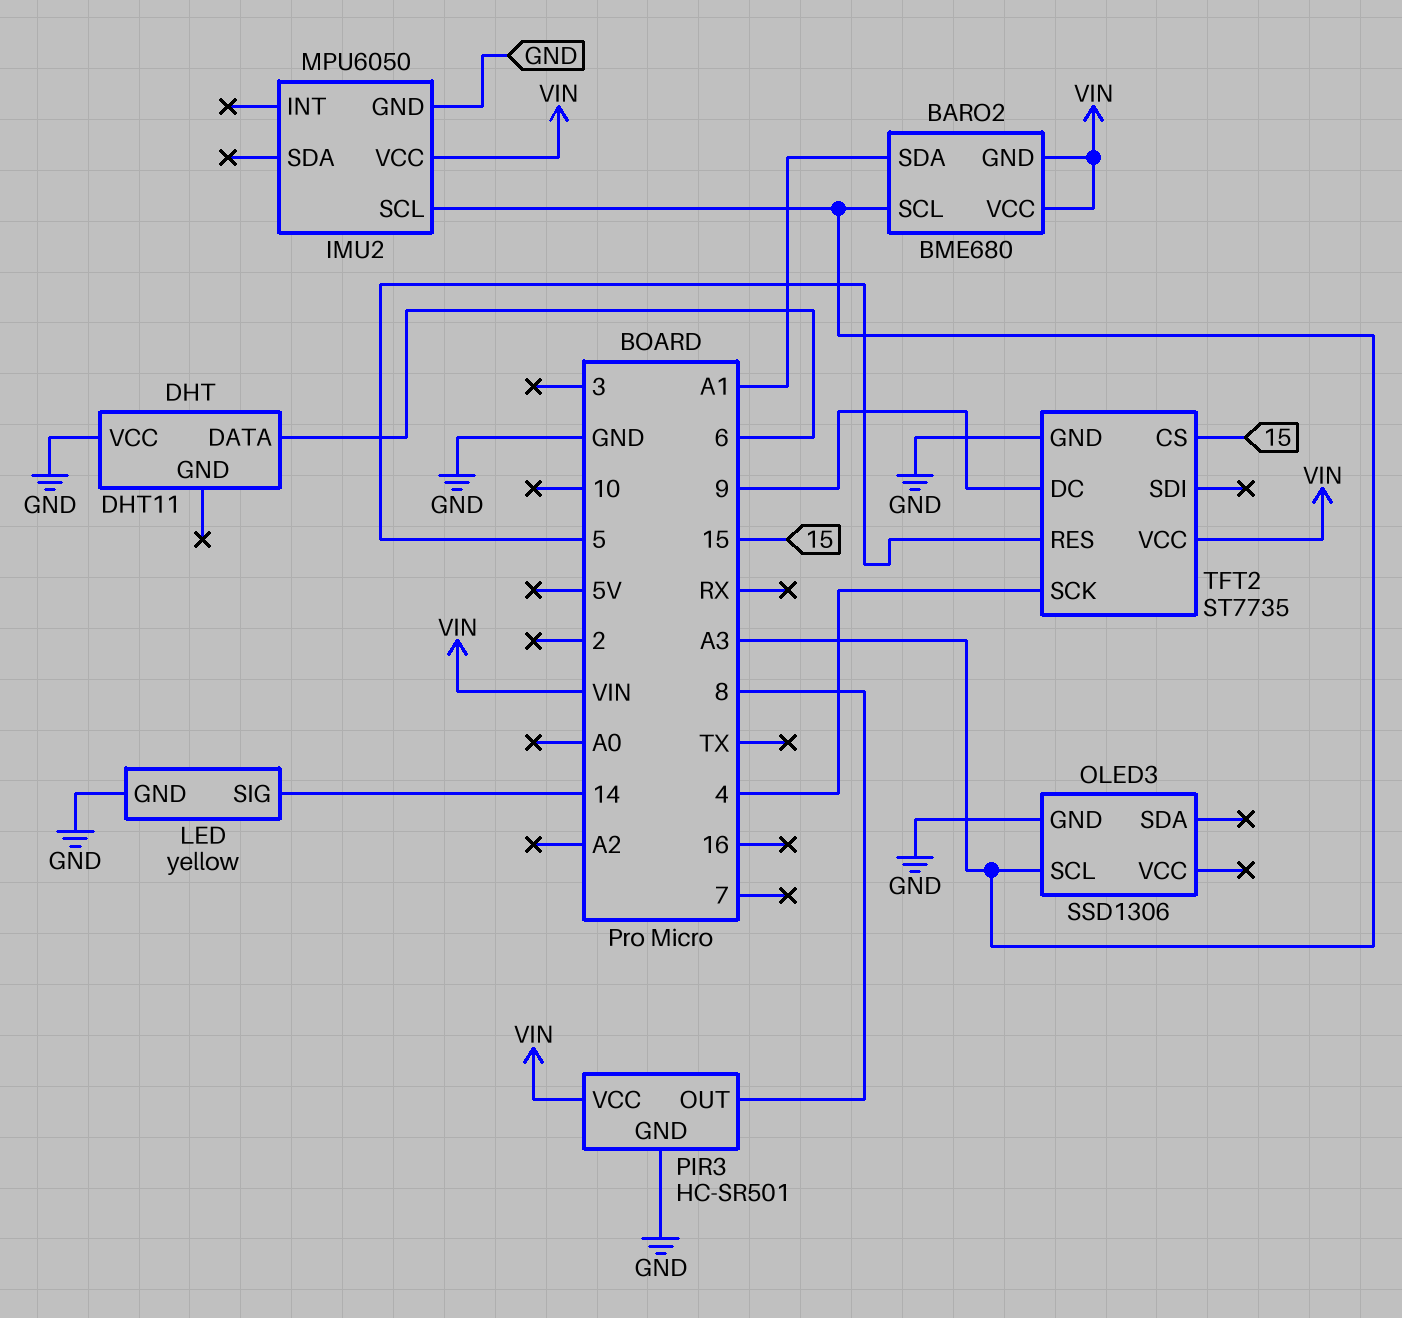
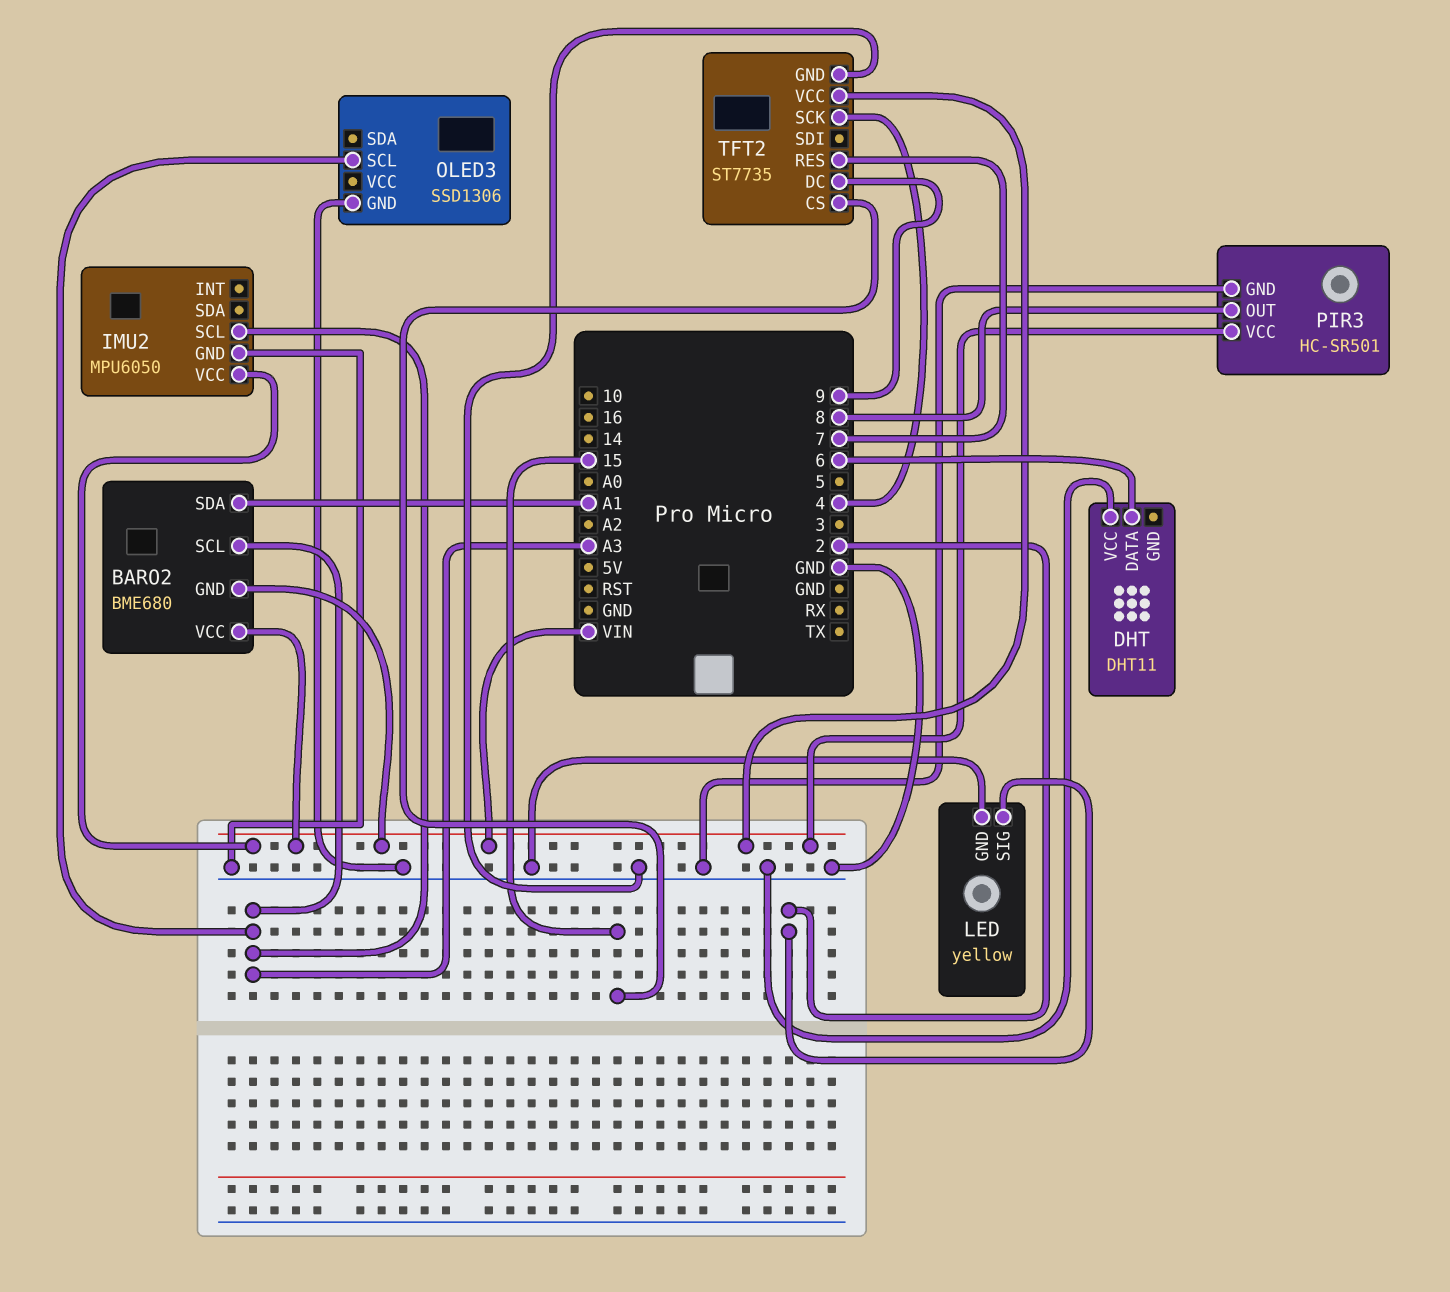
LED pin SIG: 14 -> 2
TFT2 pin RES: 5 -> 7

